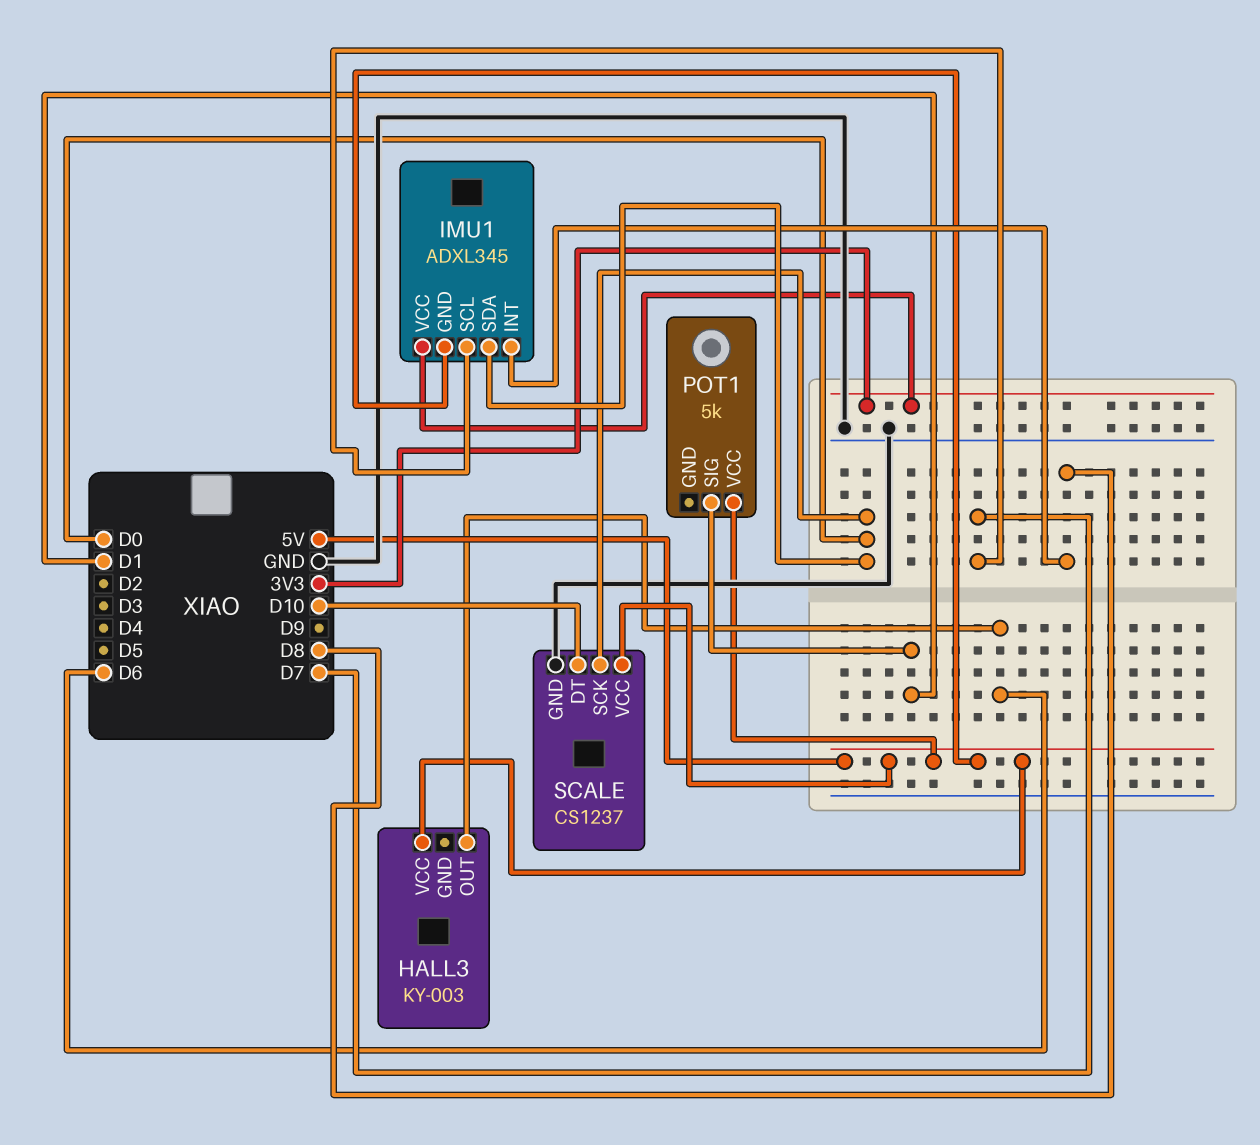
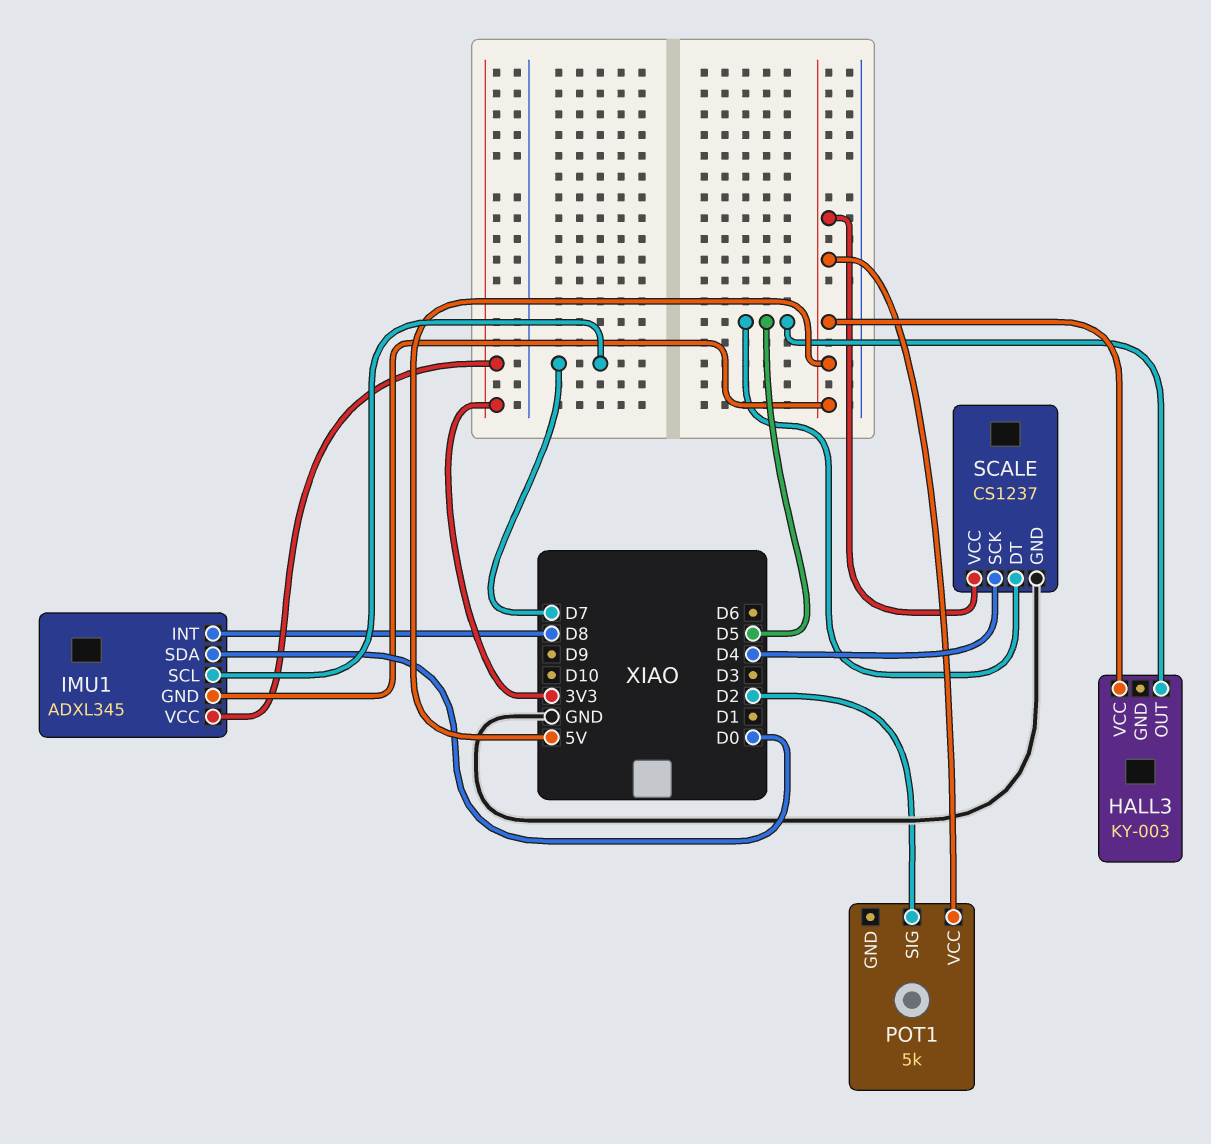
HALL3 pin OUT: D6 -> D5
POT1 pin SIG: D1 -> D2
SCALE pin DT: D10 -> D5
SCALE pin SCK: D0 -> D4

